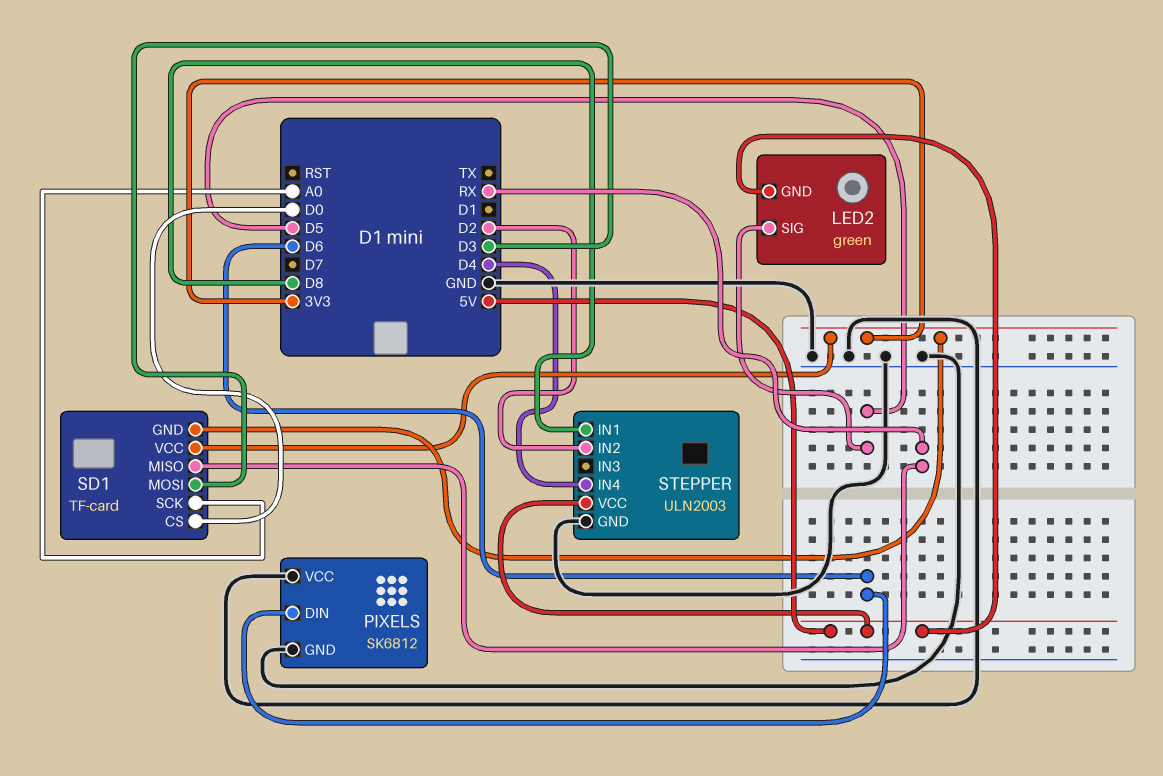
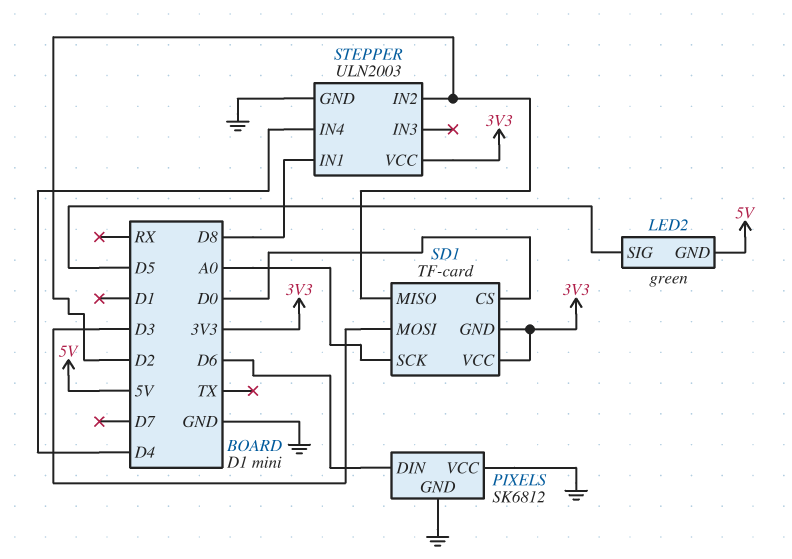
SD1 pin MISO: RX -> D2
STEPPER pin VCC: 5V -> 3V3

